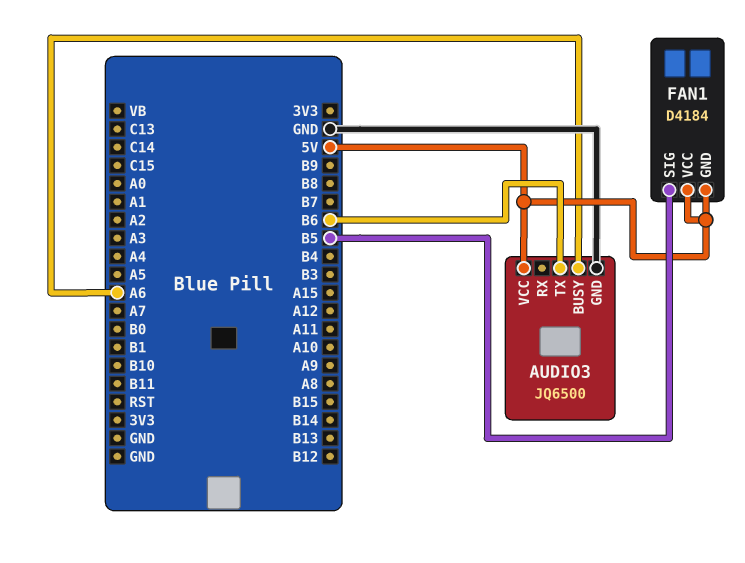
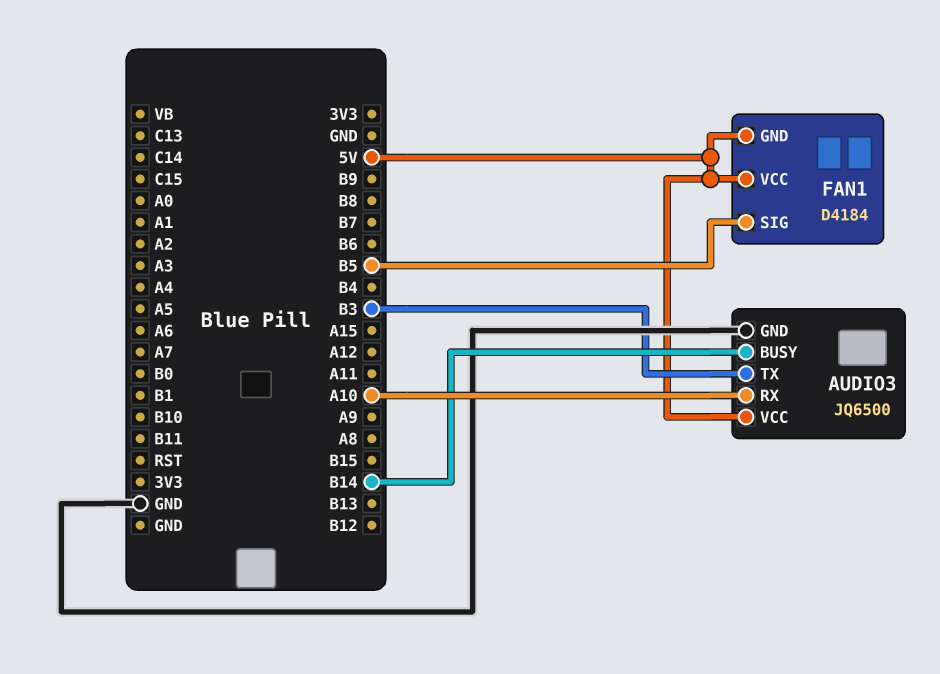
AUDIO3 pin BUSY: A6 -> B14
AUDIO3 pin RX: none -> A10
AUDIO3 pin TX: B6 -> B3

